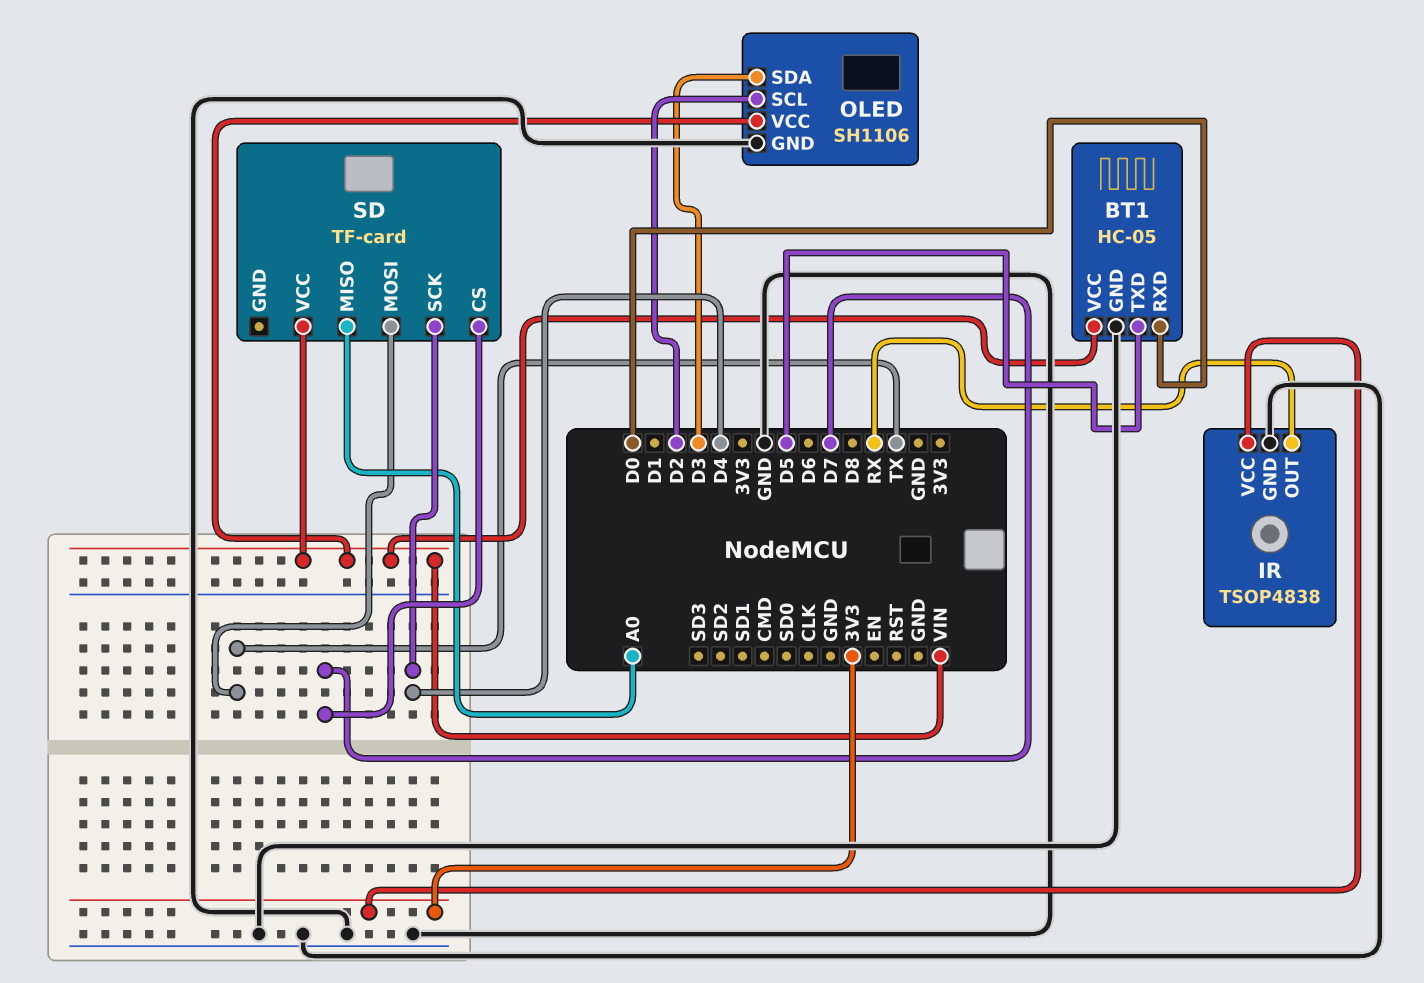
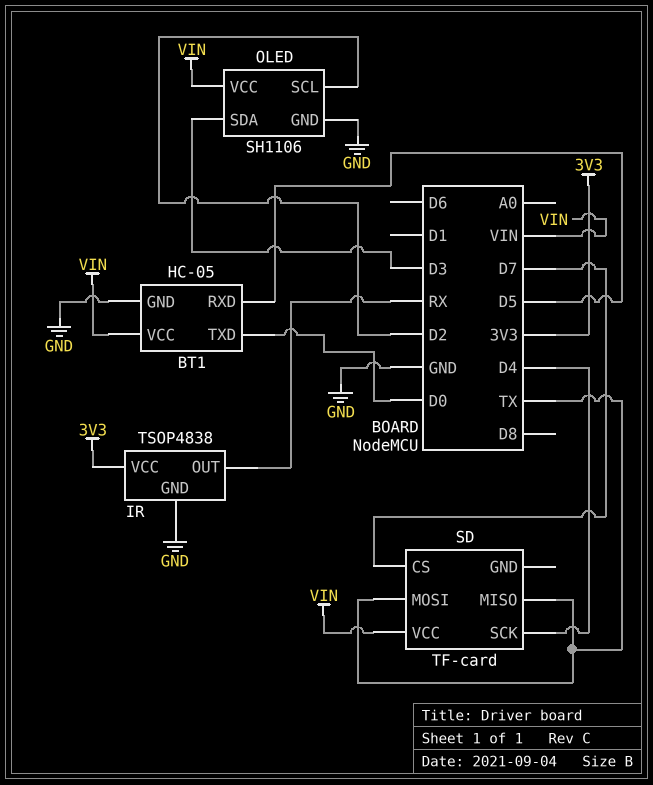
BT1 pin RXD: D0 -> D5
BT1 pin TXD: D5 -> D0
SD pin MISO: A0 -> TX

